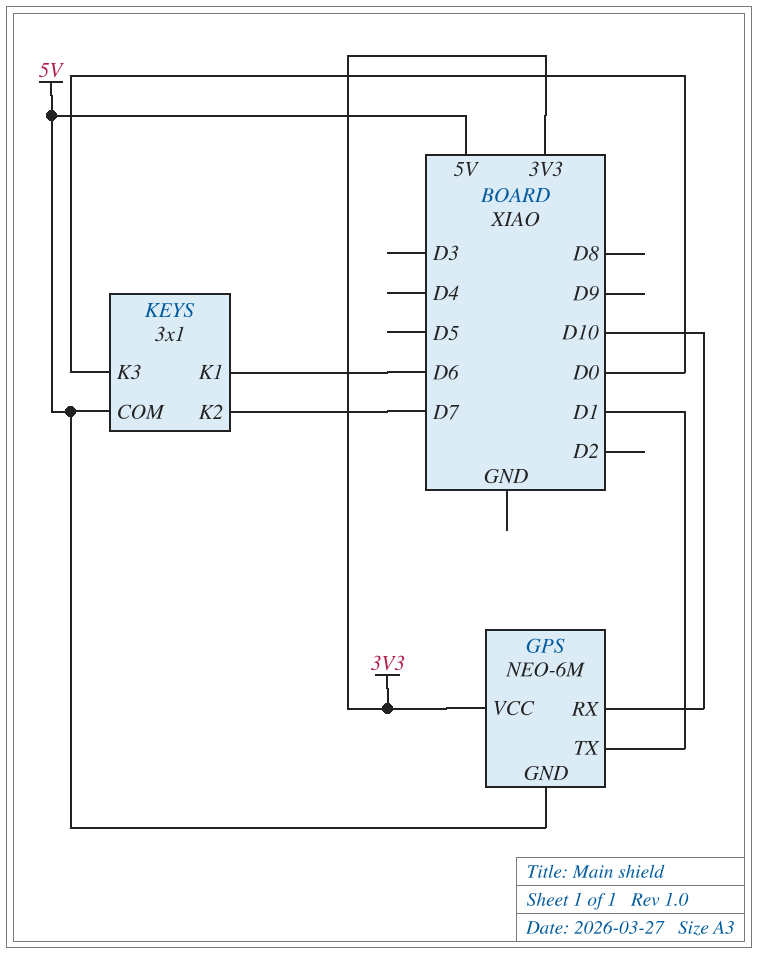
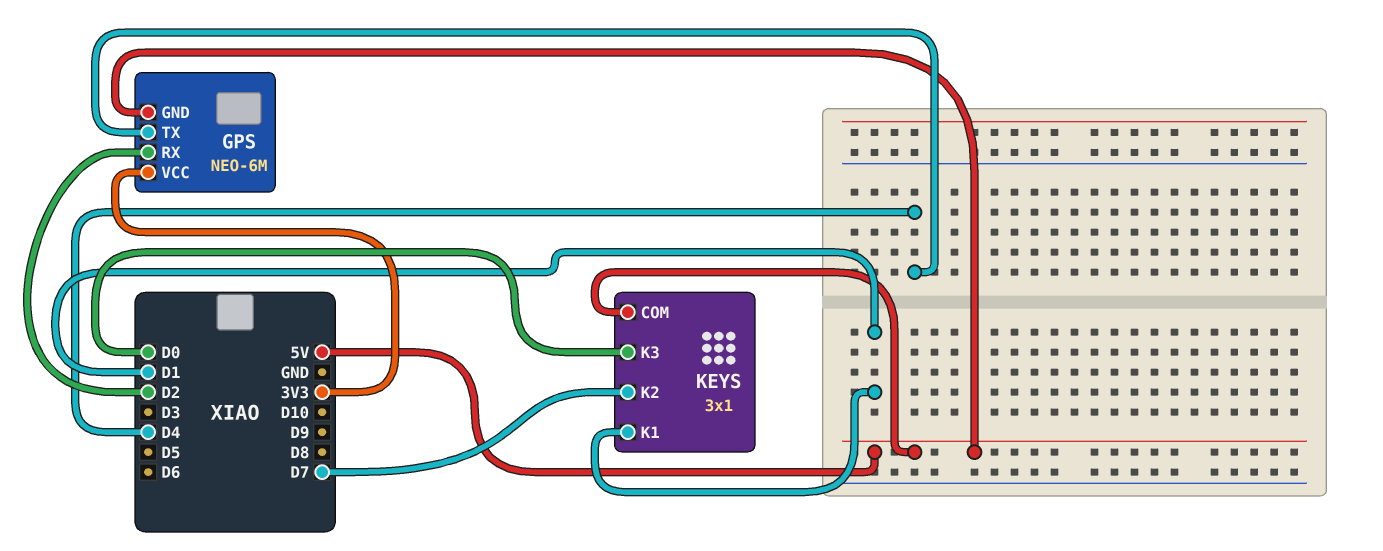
GPS pin RX: D10 -> D2
GPS pin TX: D1 -> D4
KEYS pin K1: D6 -> D1

